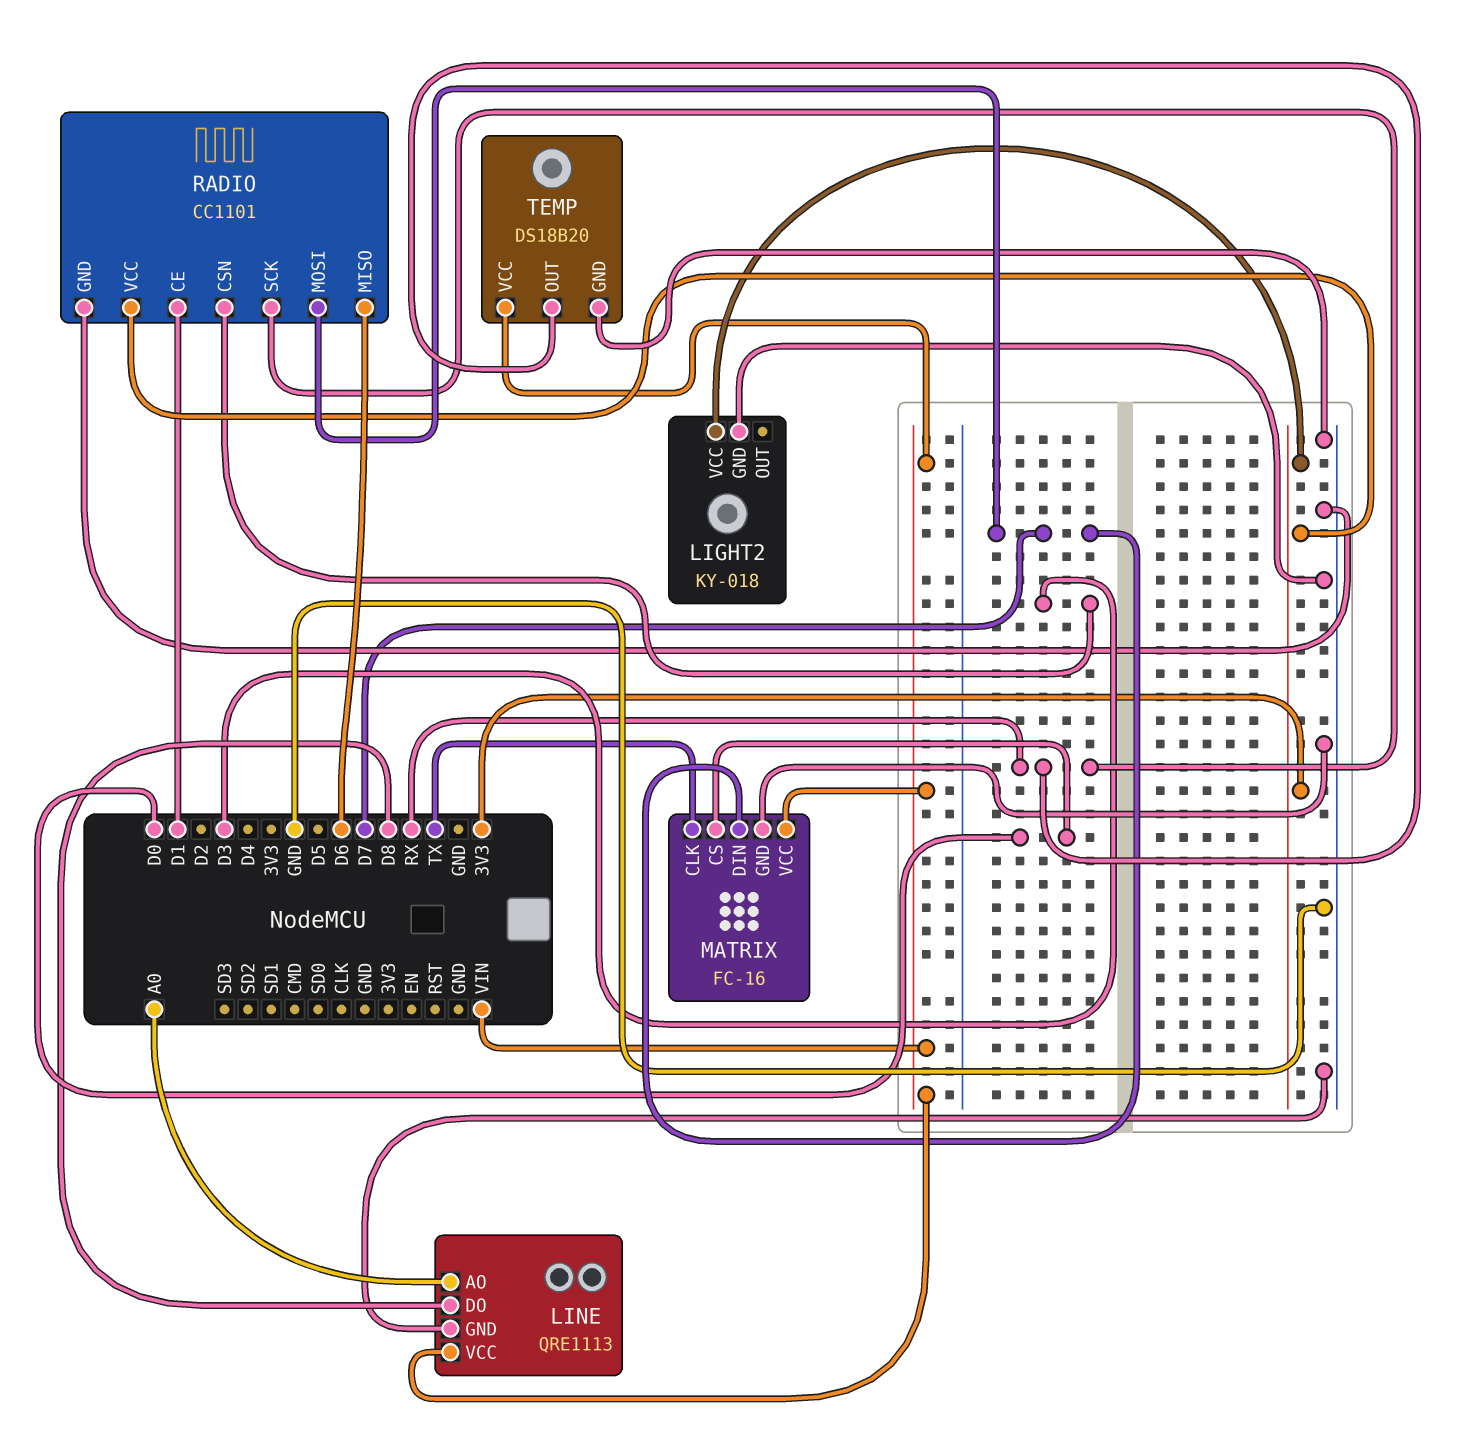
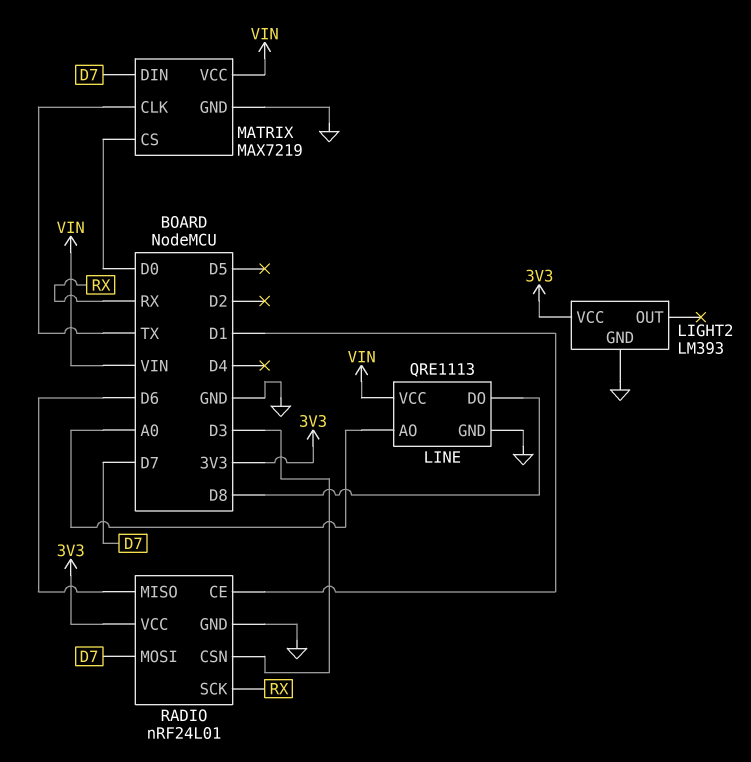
LIGHT2: KY-018 -> LM393
MATRIX: FC-16 -> MAX7219
RADIO: CC1101 -> nRF24L01
TEMP: DS18B20 -> none
TEMP pin GND: GND -> none
TEMP pin OUT: RX -> none
TEMP pin VCC: VIN -> none

